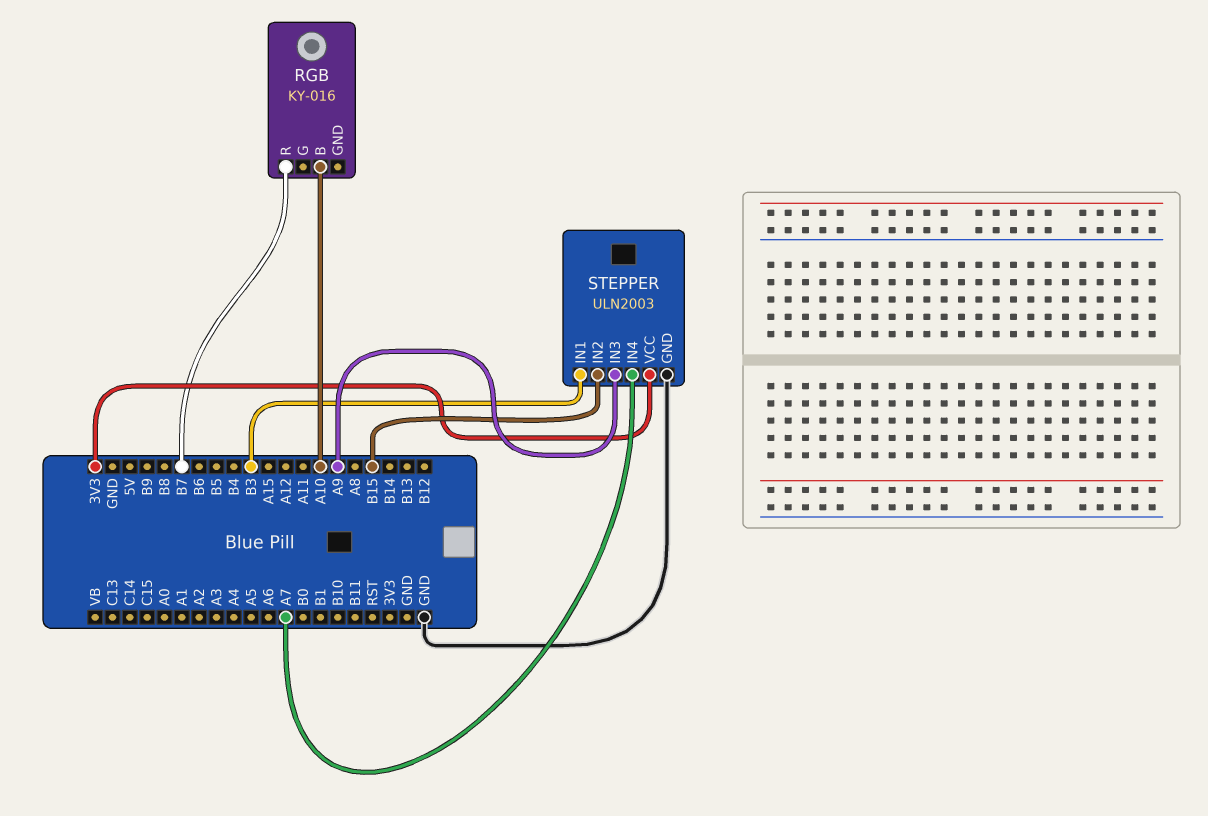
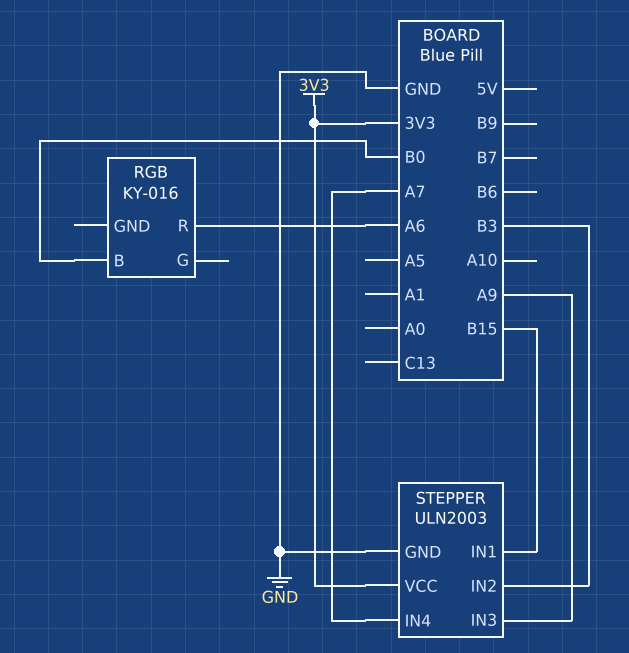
RGB pin B: A10 -> B0
RGB pin R: B7 -> A6
STEPPER pin IN1: B3 -> B15
STEPPER pin IN2: B15 -> B3

